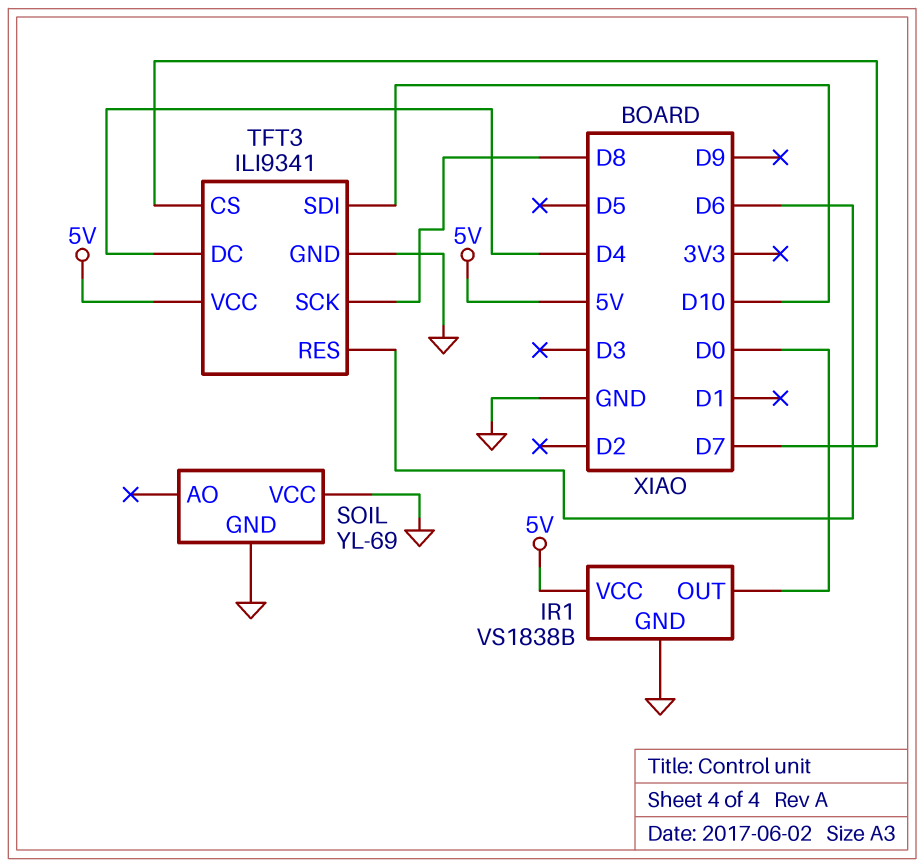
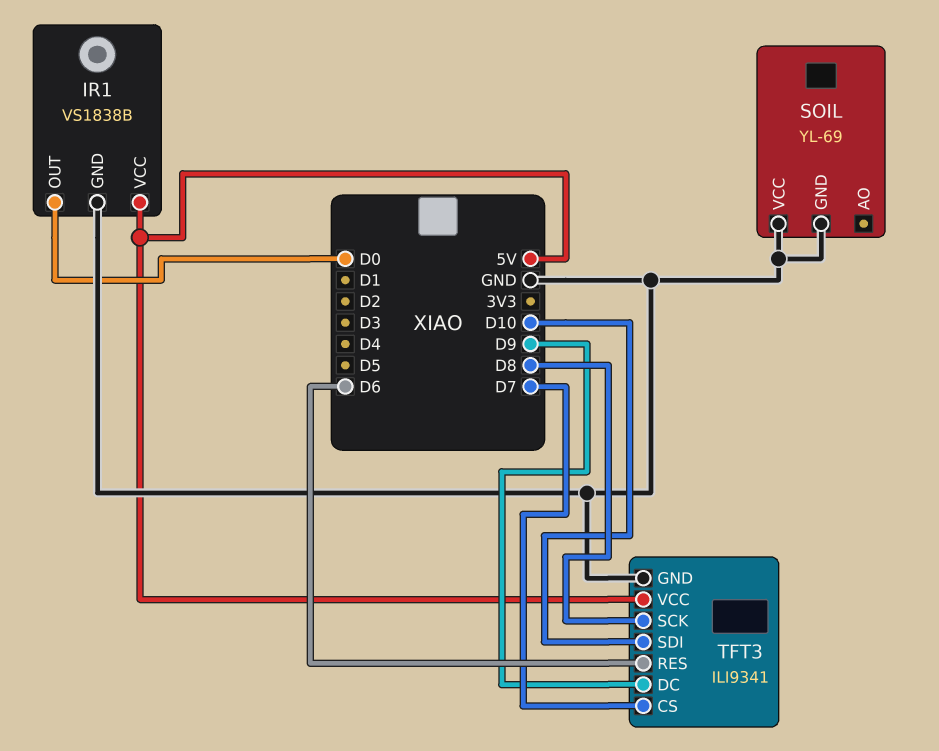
TFT3 pin DC: D4 -> D9

